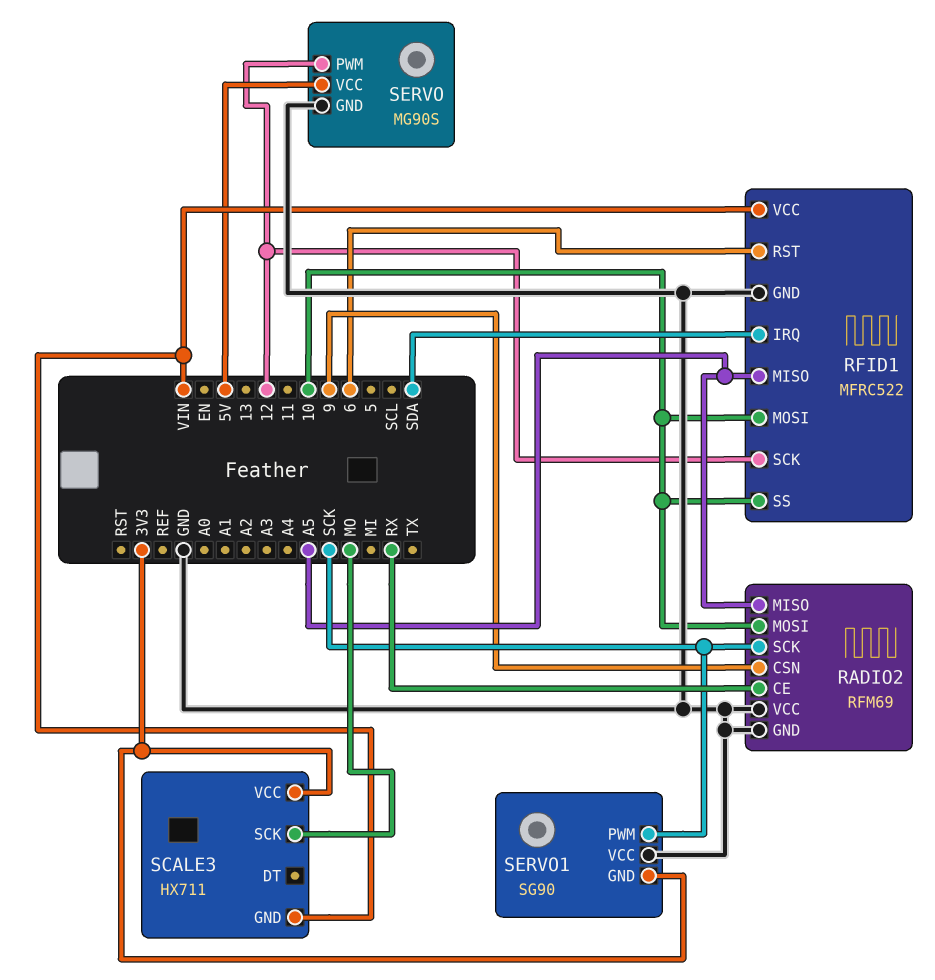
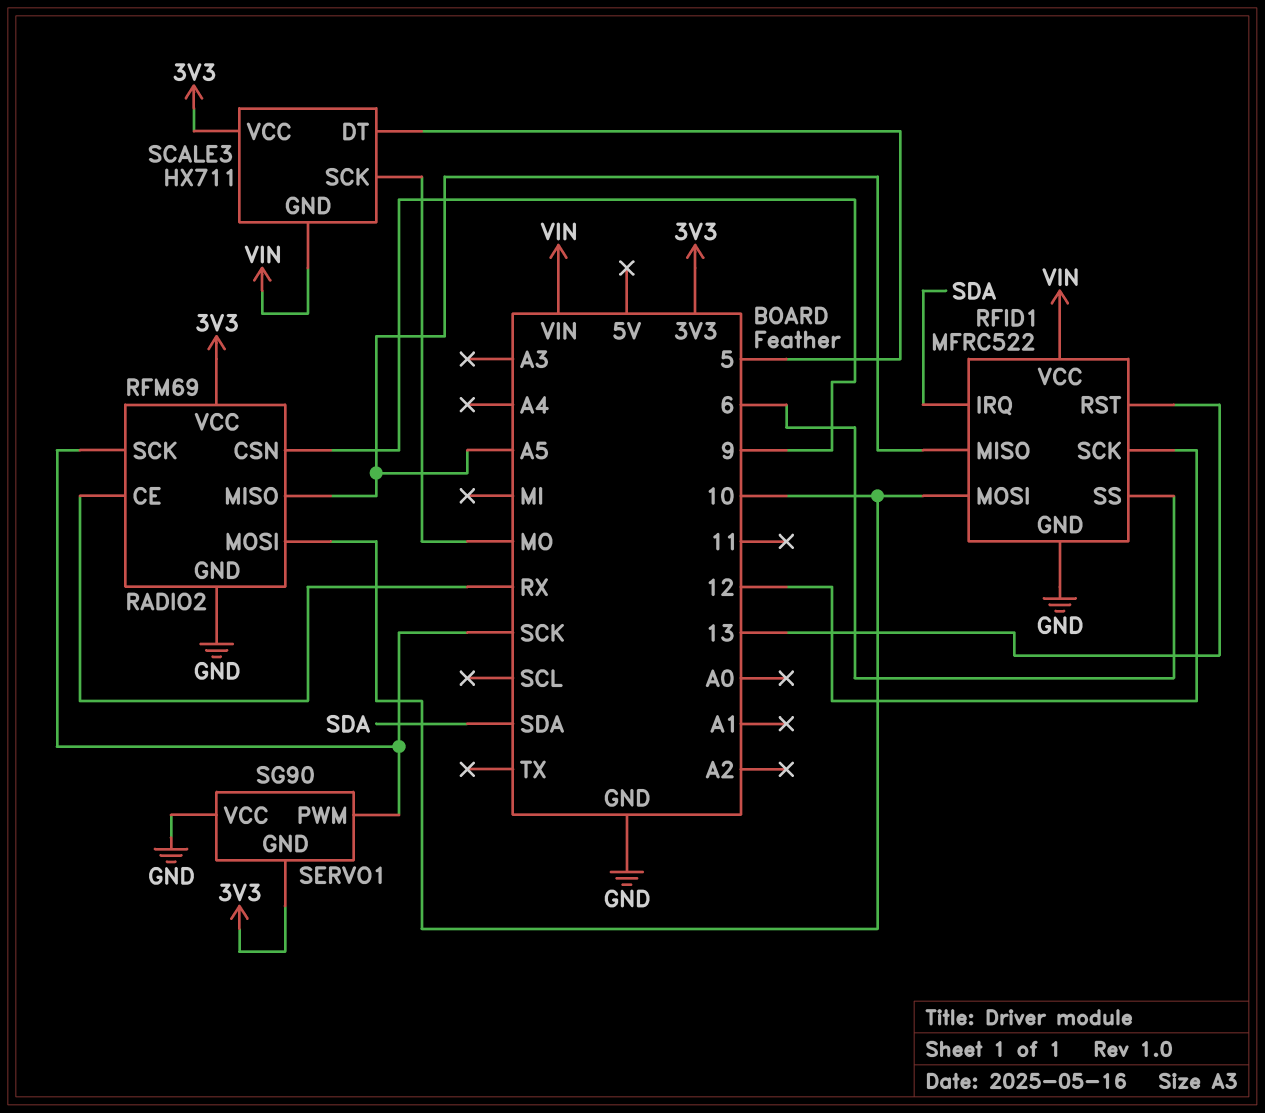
RADIO2 pin VCC: GND -> 3V3
RFID1 pin RST: 6 -> 13
RFID1 pin SS: 10 -> 6
SCALE3 pin DT: none -> 5
SERVO: MG90S -> none
SERVO pin GND: GND -> none
SERVO pin PWM: 12 -> none
SERVO pin VCC: 5V -> none

